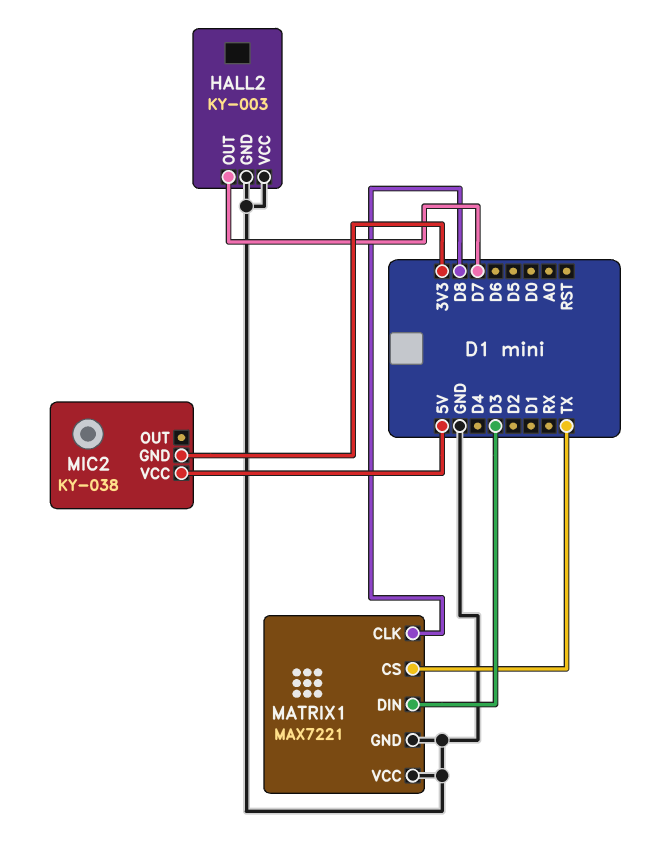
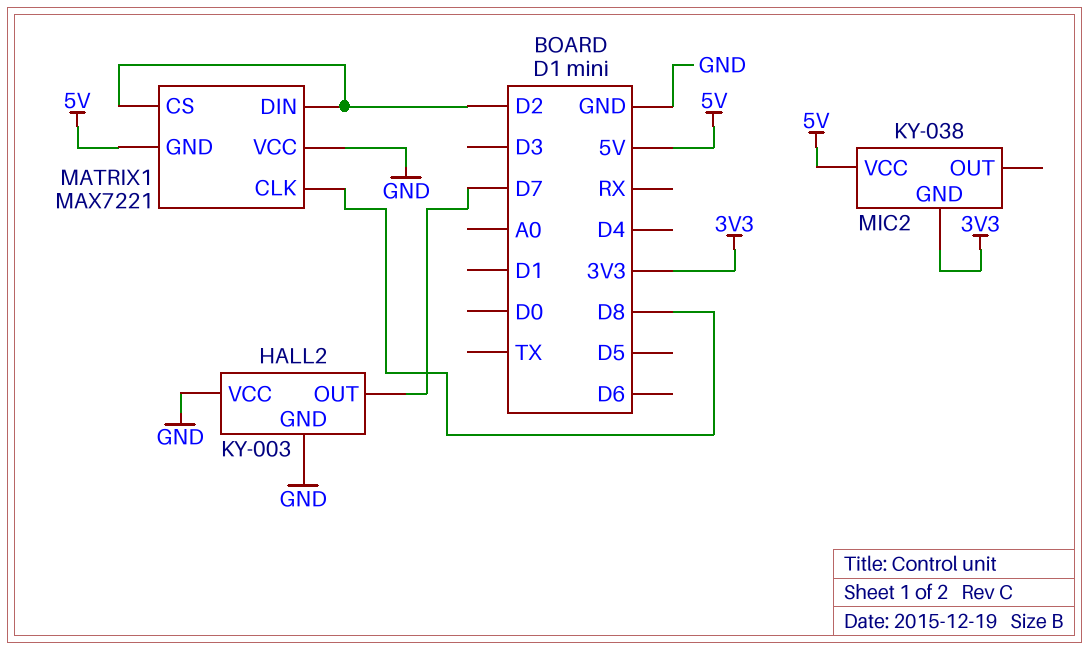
MATRIX1 pin CS: TX -> D2
MATRIX1 pin DIN: D3 -> D2
MATRIX1 pin GND: GND -> 5V

